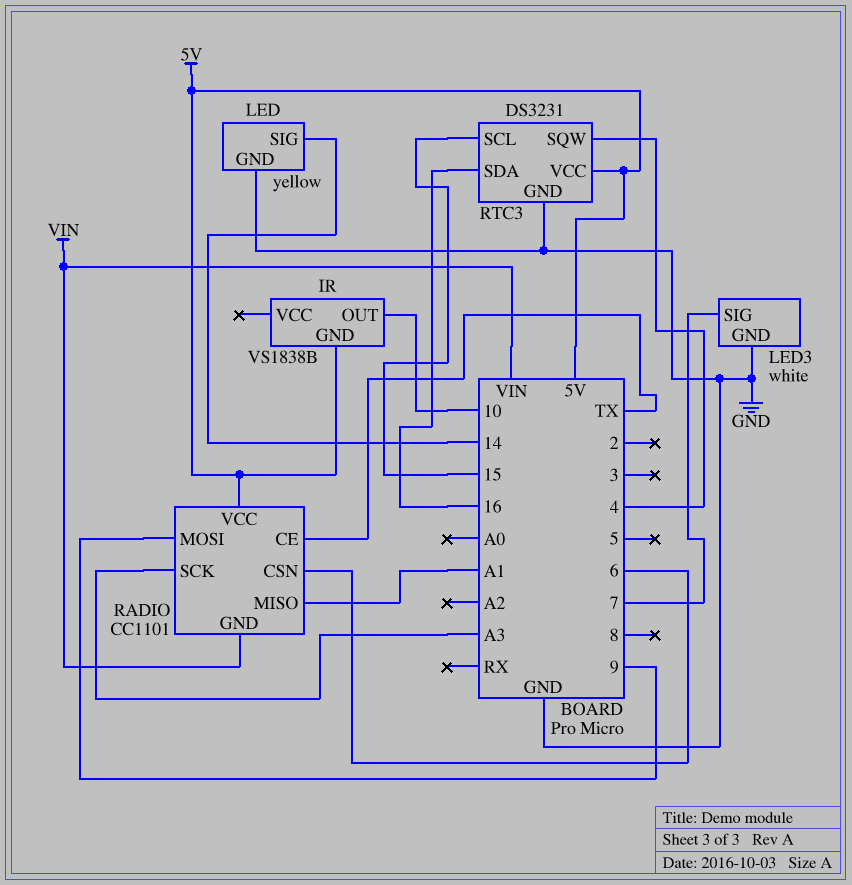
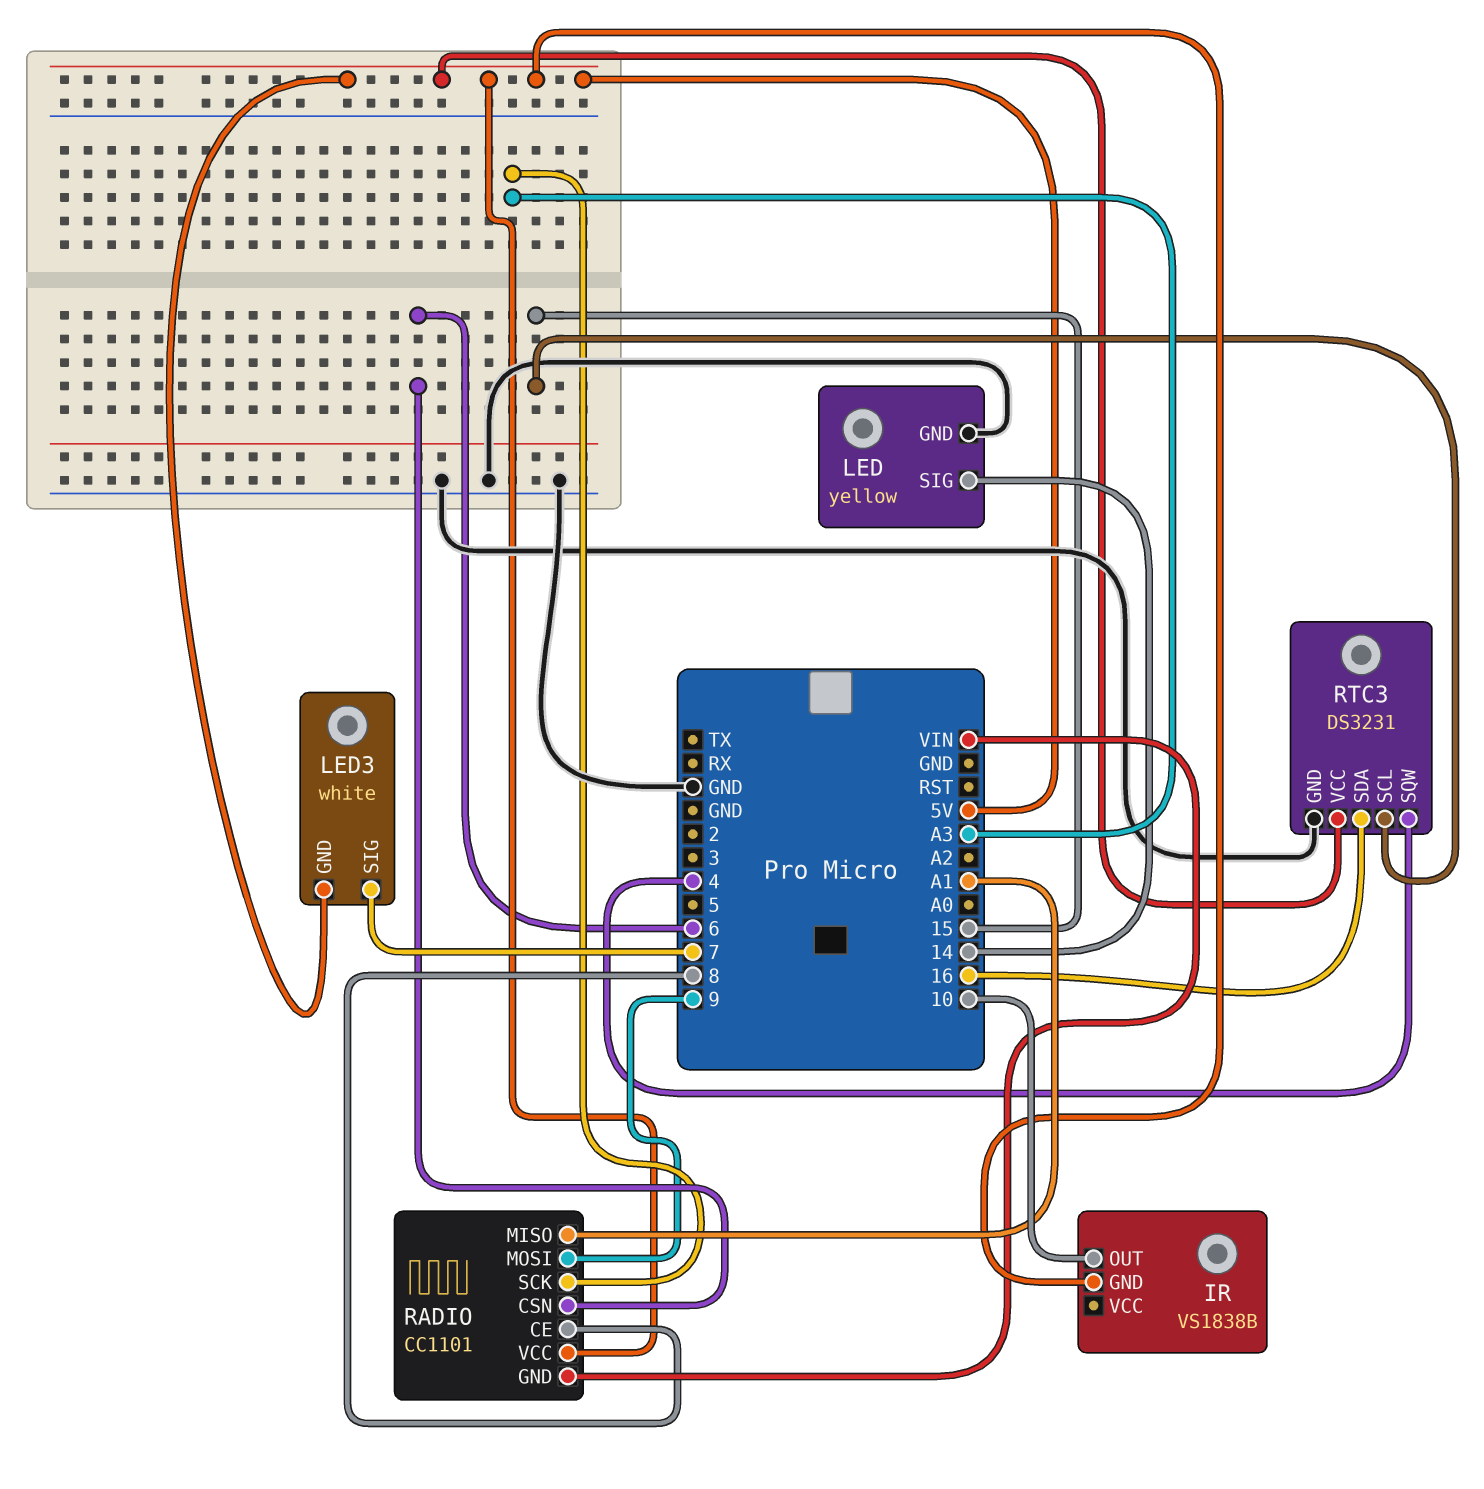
LED3 pin GND: GND -> 5V
RADIO pin CE: TX -> 8

